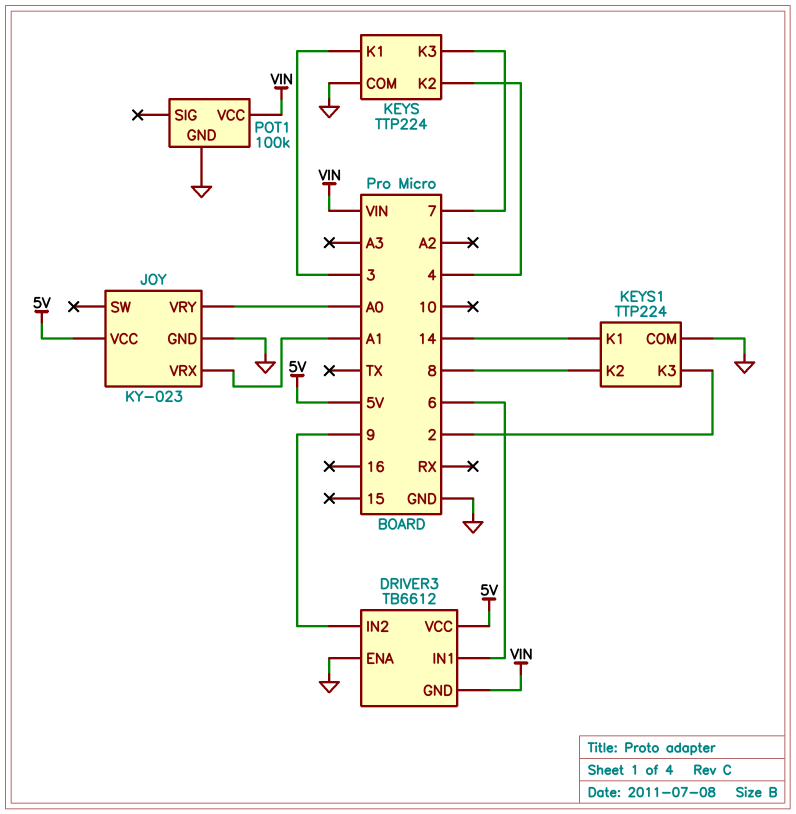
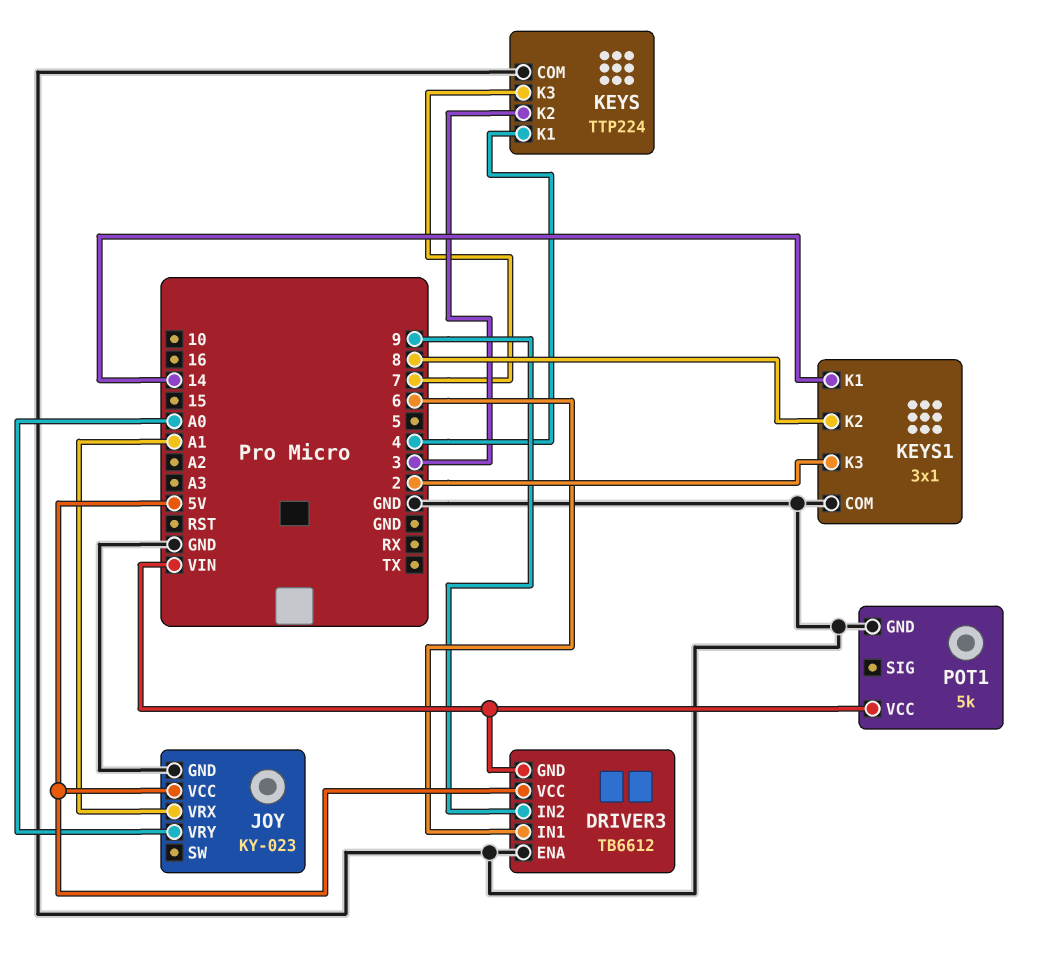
KEYS pin K1: 3 -> 4
KEYS pin K2: 4 -> 3
KEYS1: TTP224 -> 3x1
POT1: 100k -> 5k

